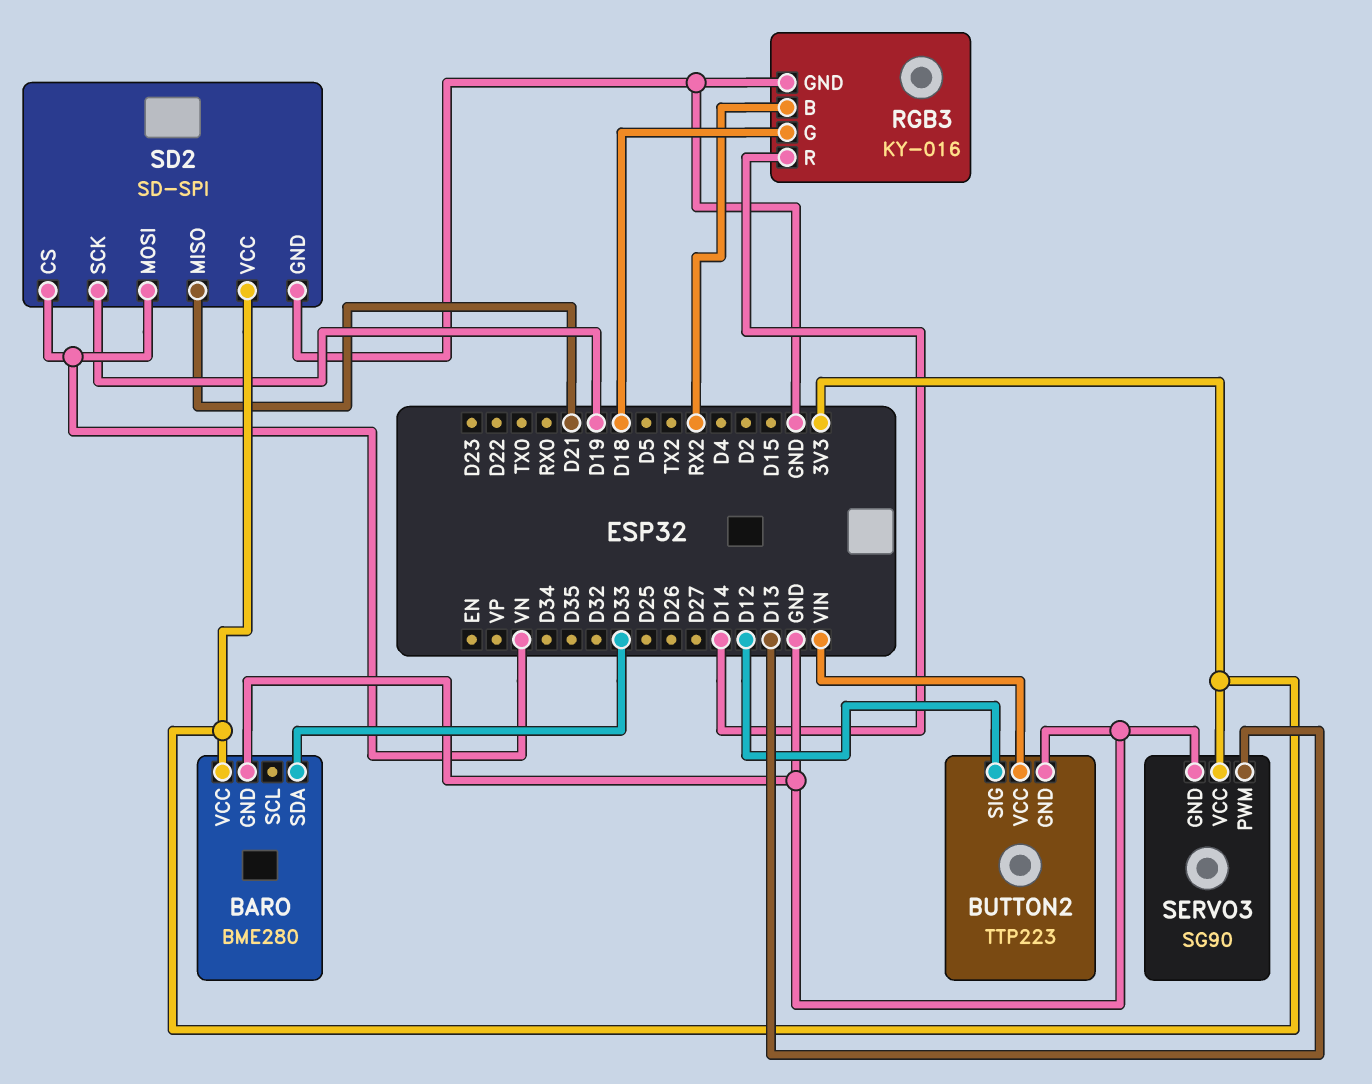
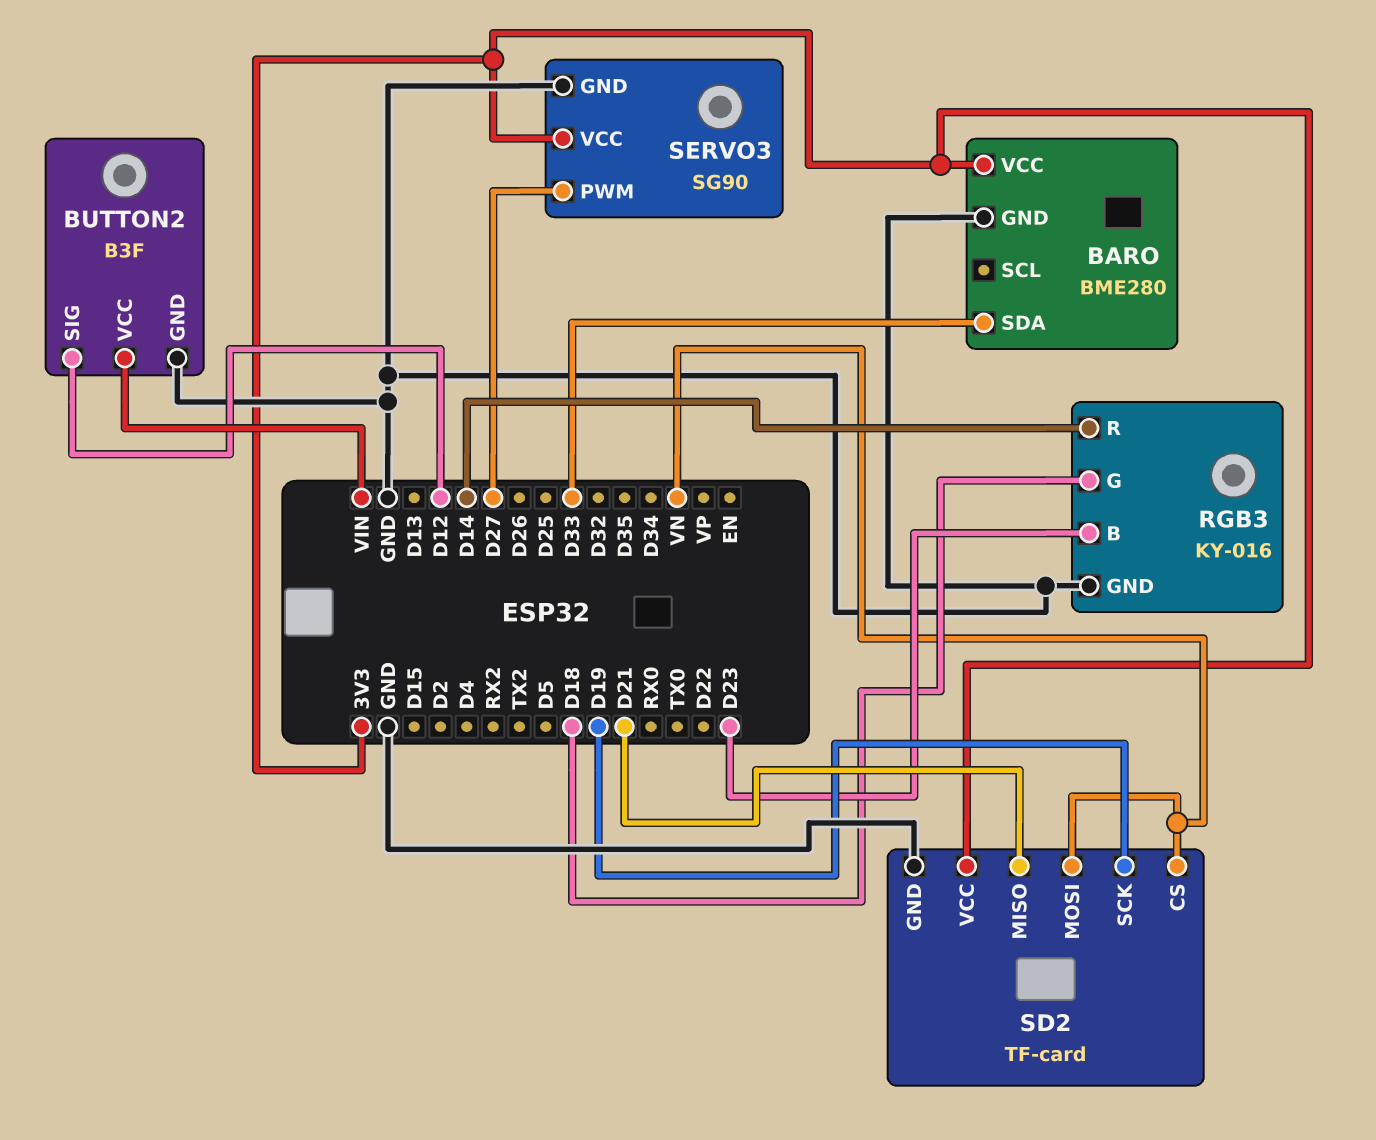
BUTTON2: TTP223 -> B3F
RGB3 pin B: RX2 -> D23
SD2: SD-SPI -> TF-card
SERVO3 pin PWM: D13 -> D27

